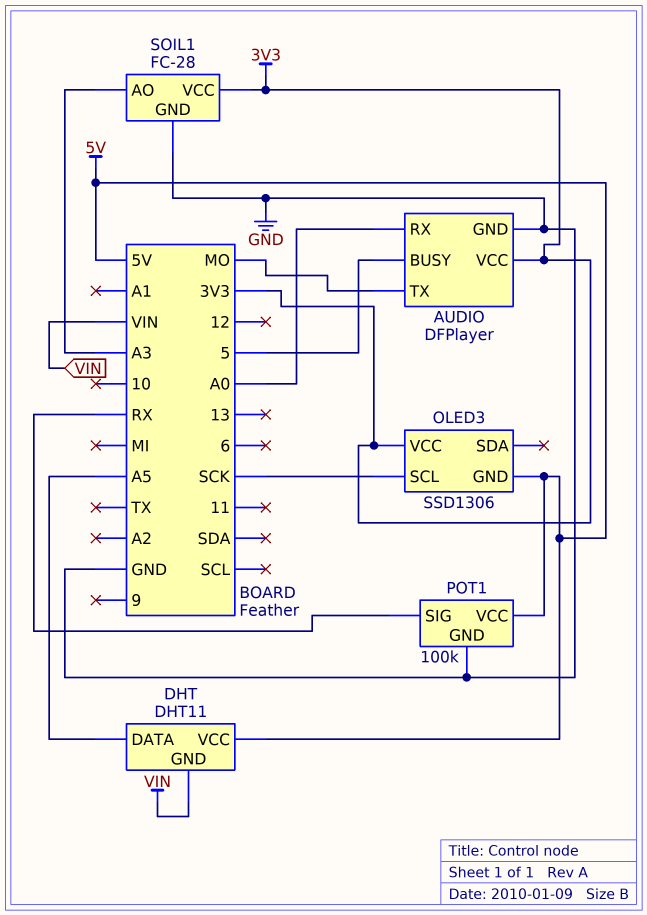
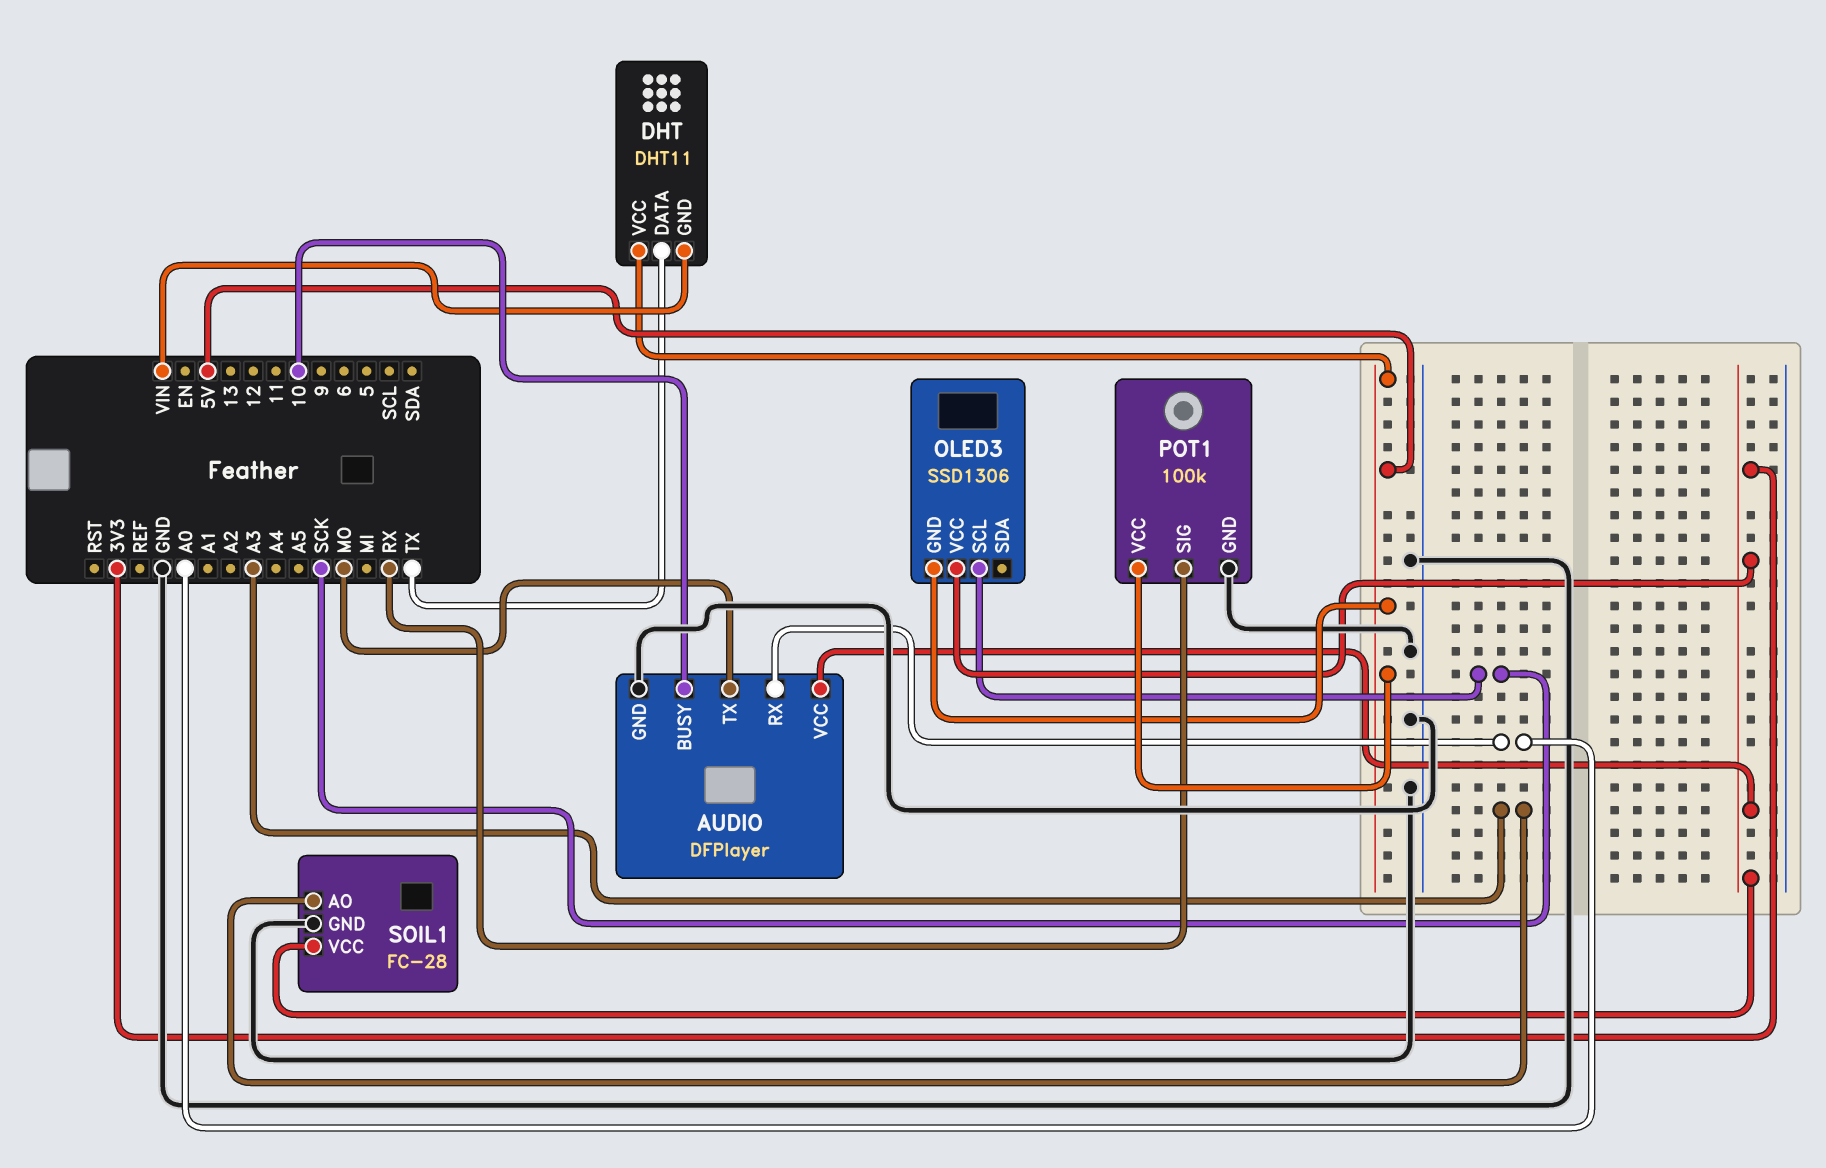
AUDIO pin BUSY: 5 -> 10
DHT pin DATA: A5 -> TX

